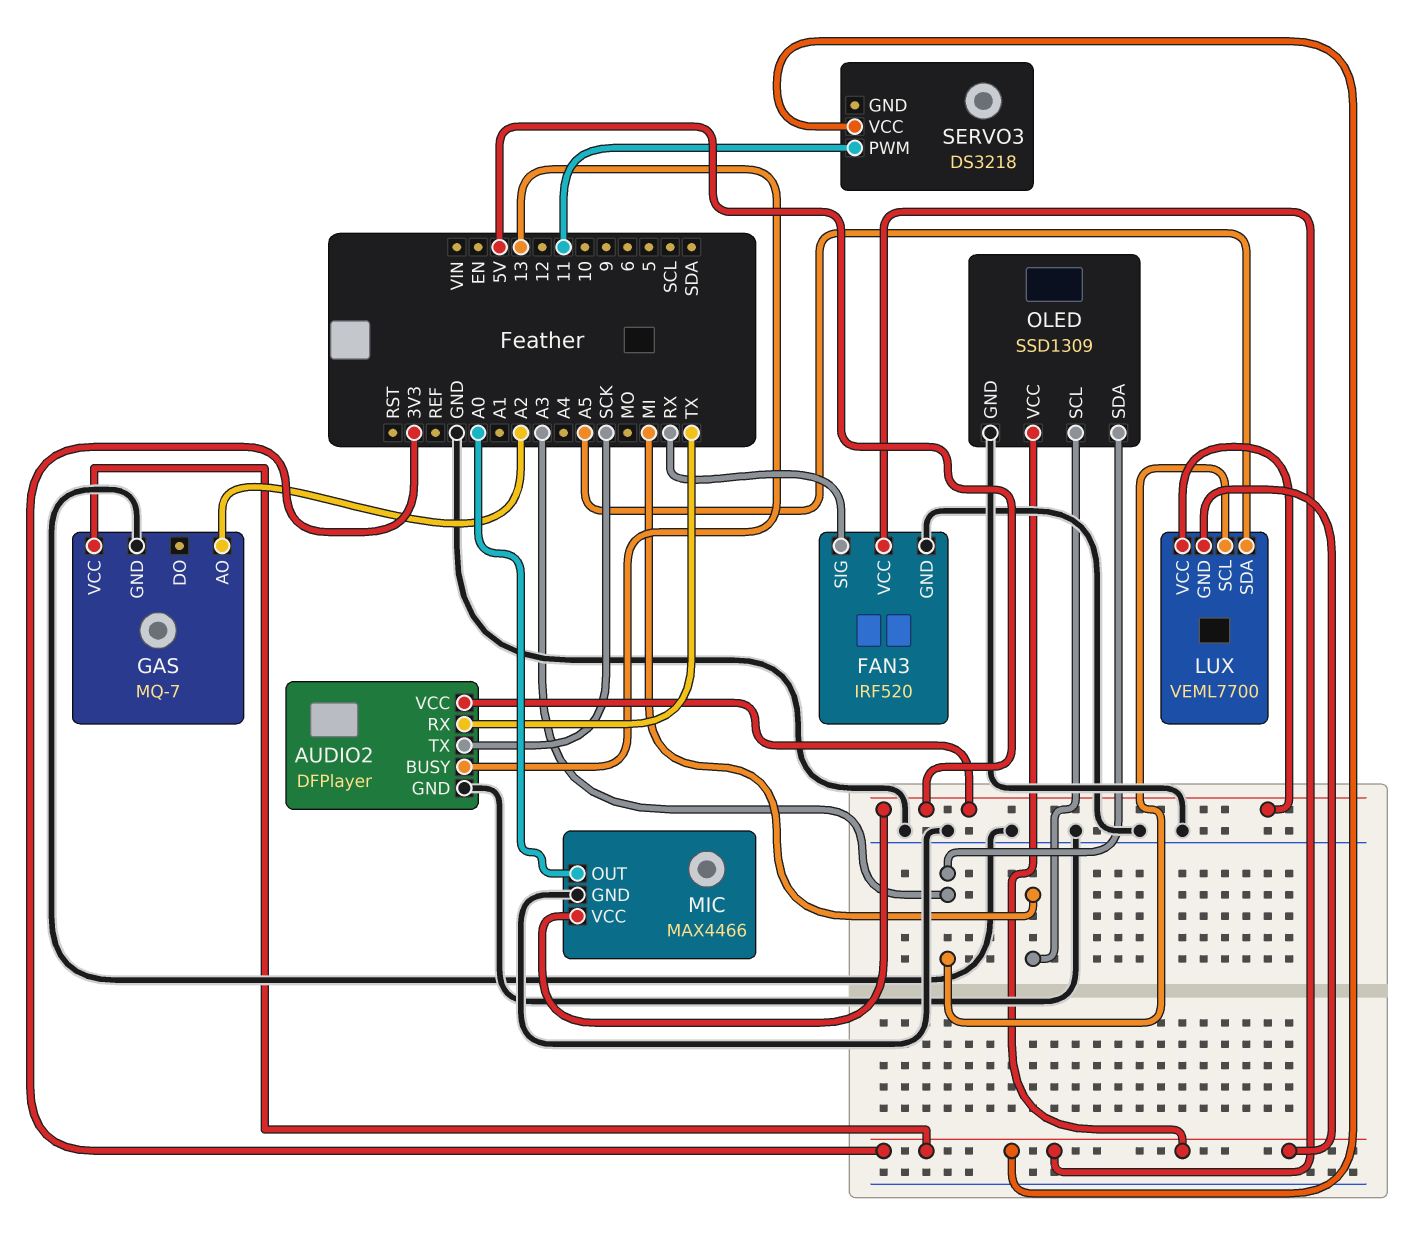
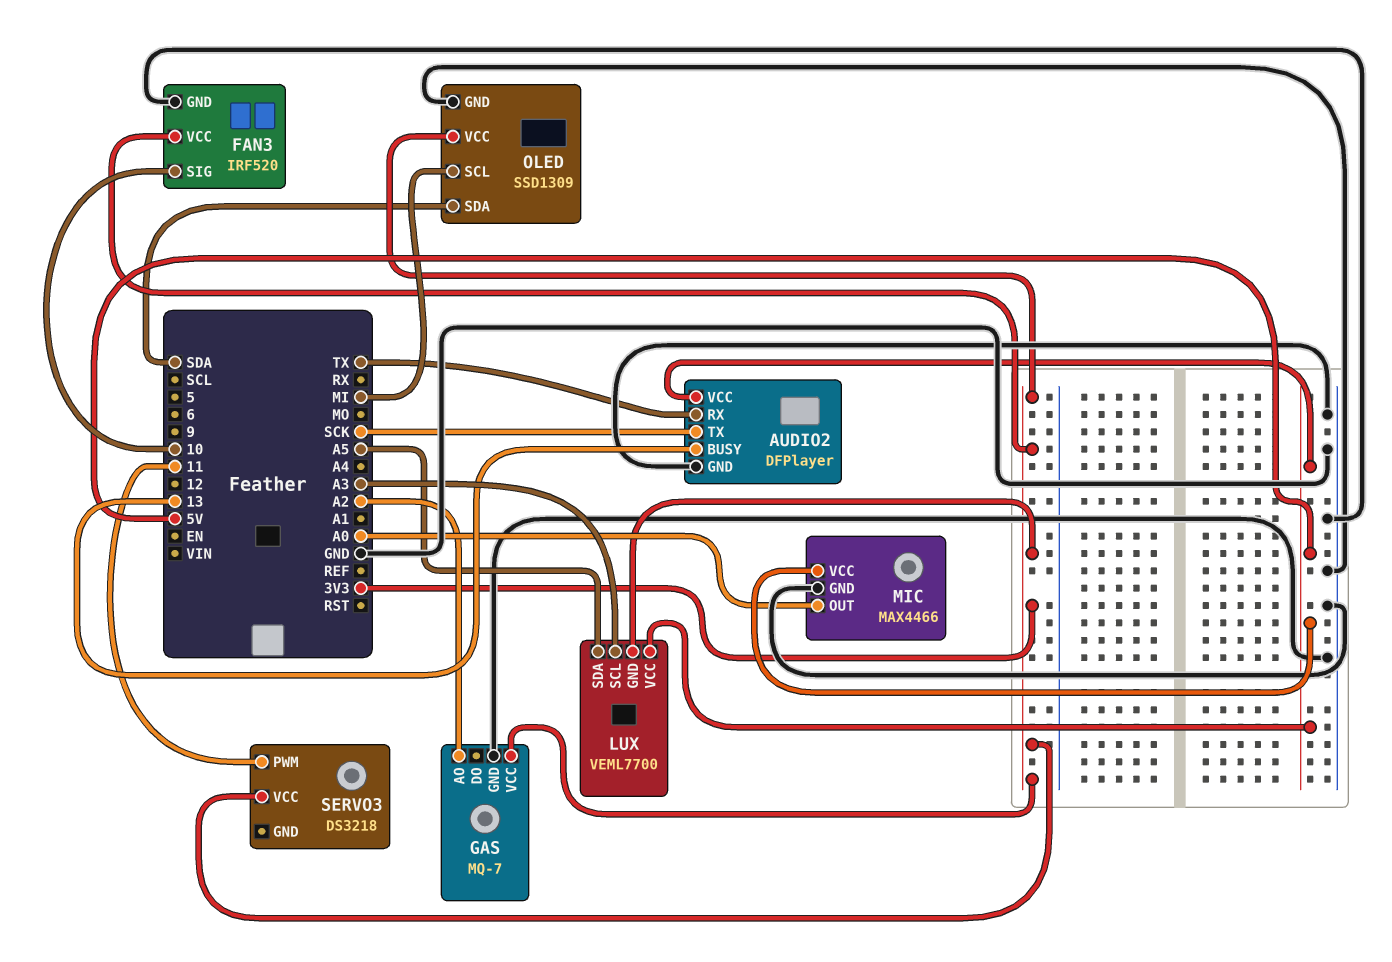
FAN3 pin SIG: RX -> 10
OLED pin SDA: A3 -> SDA

